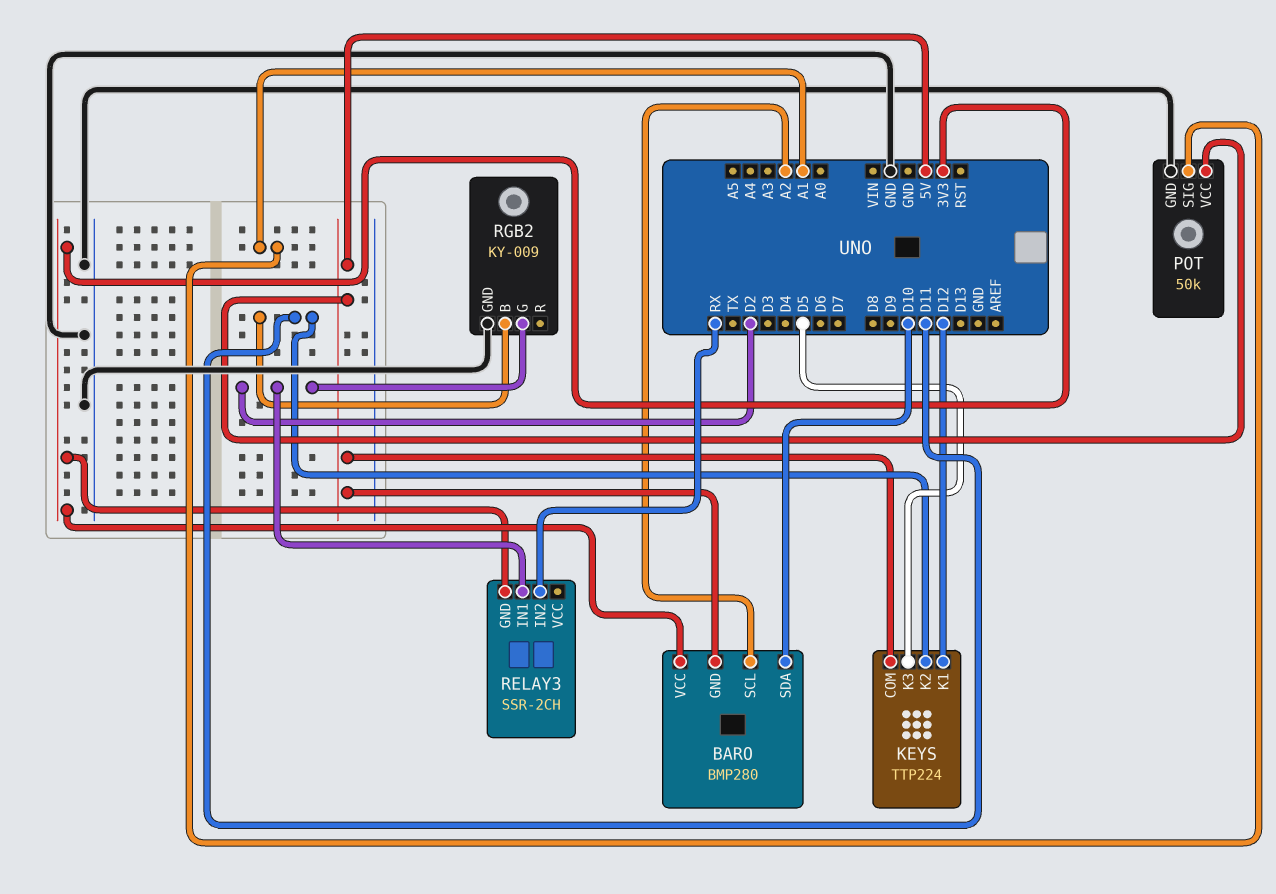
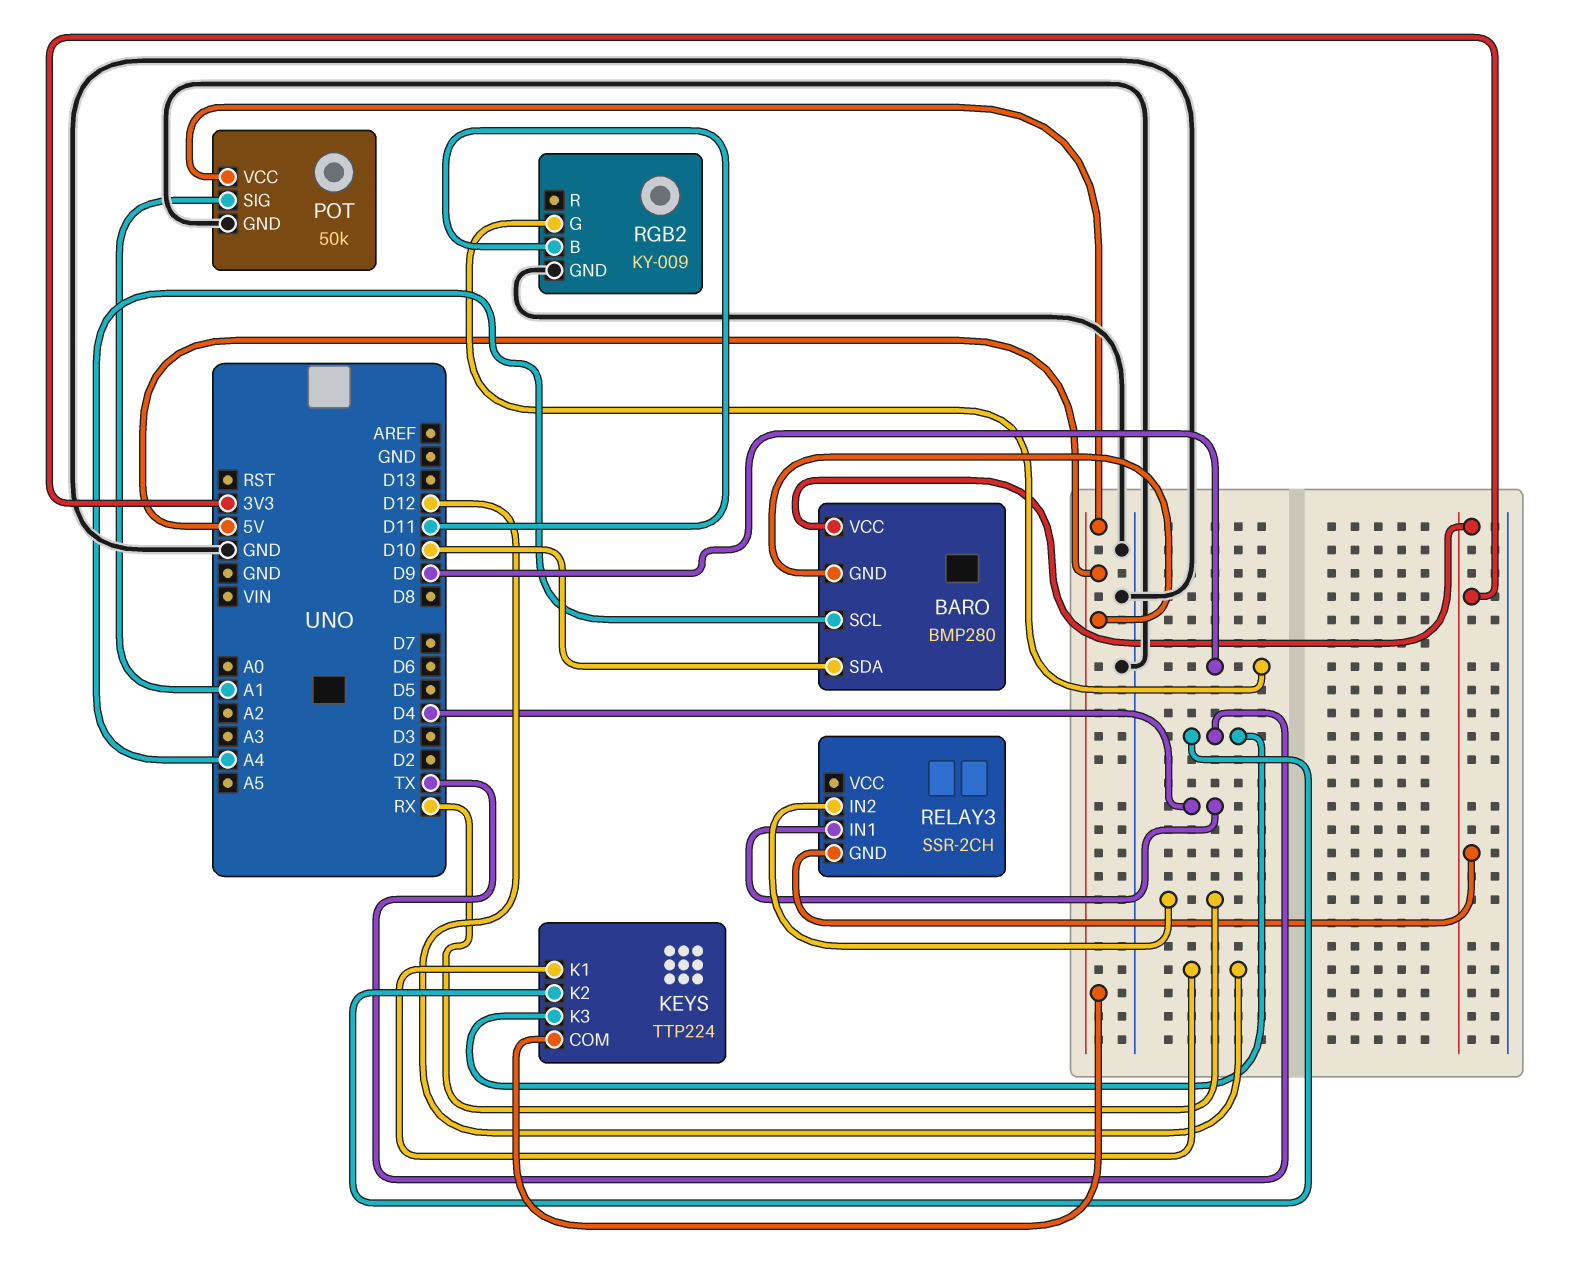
BARO pin SCL: A2 -> A4
KEYS pin K2: D11 -> TX
KEYS pin K3: D5 -> TX
RELAY3 pin IN1: D2 -> D4
RGB2 pin G: D2 -> D9

